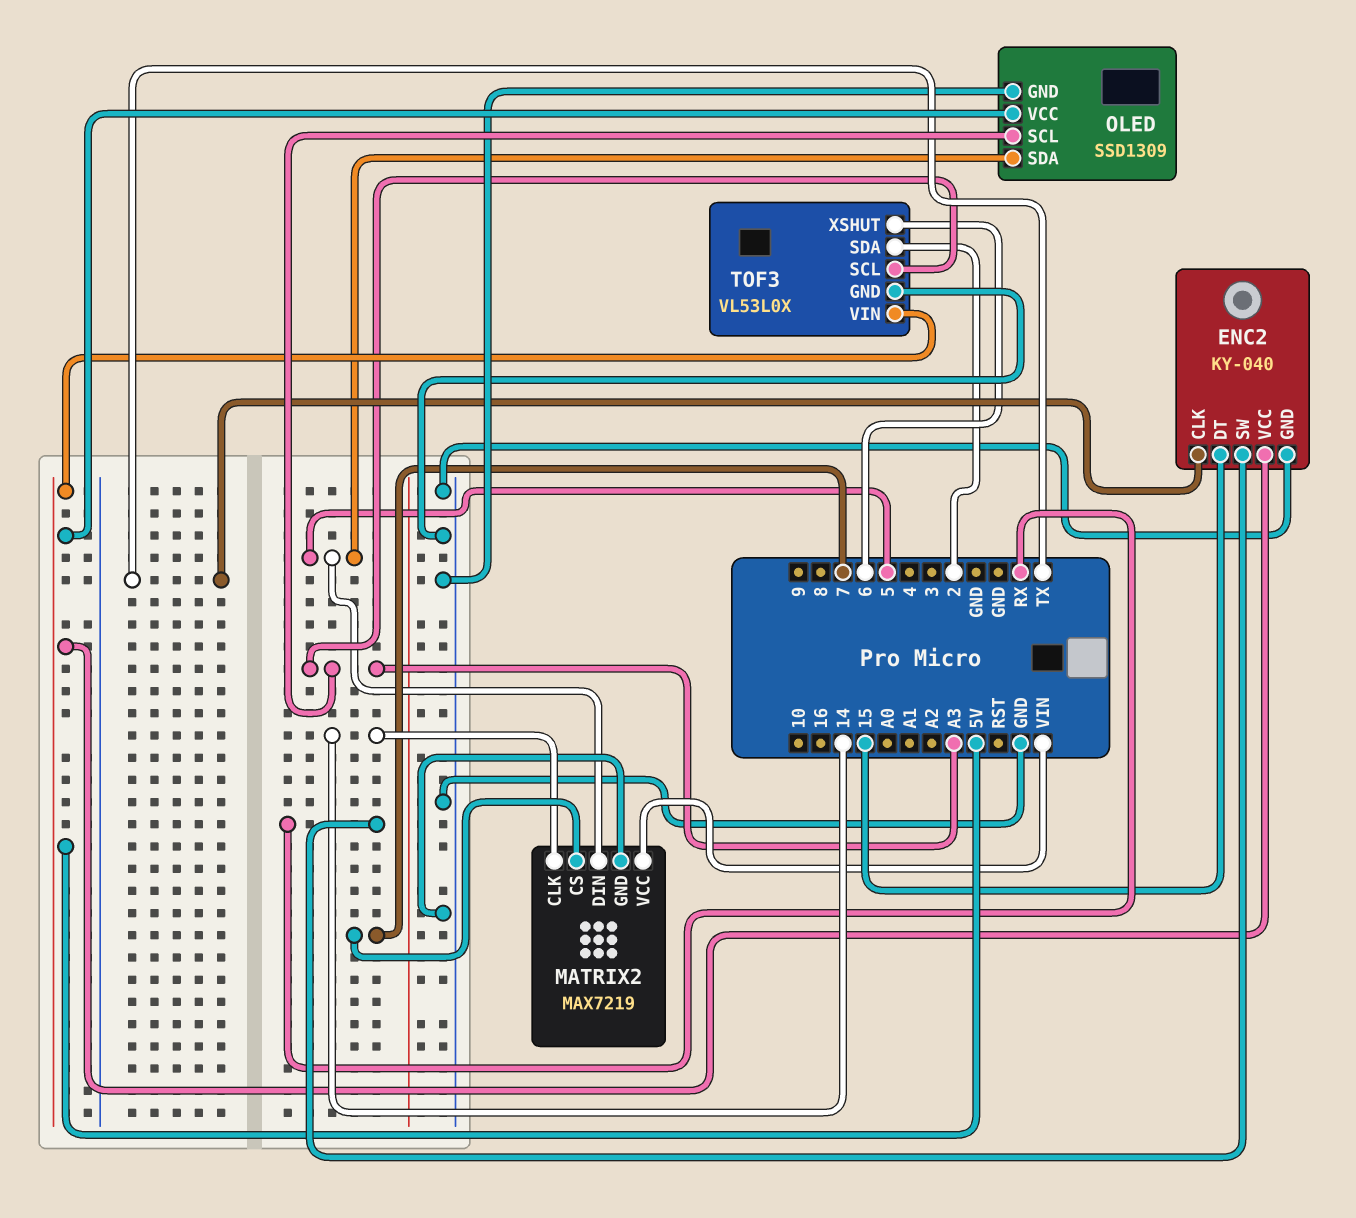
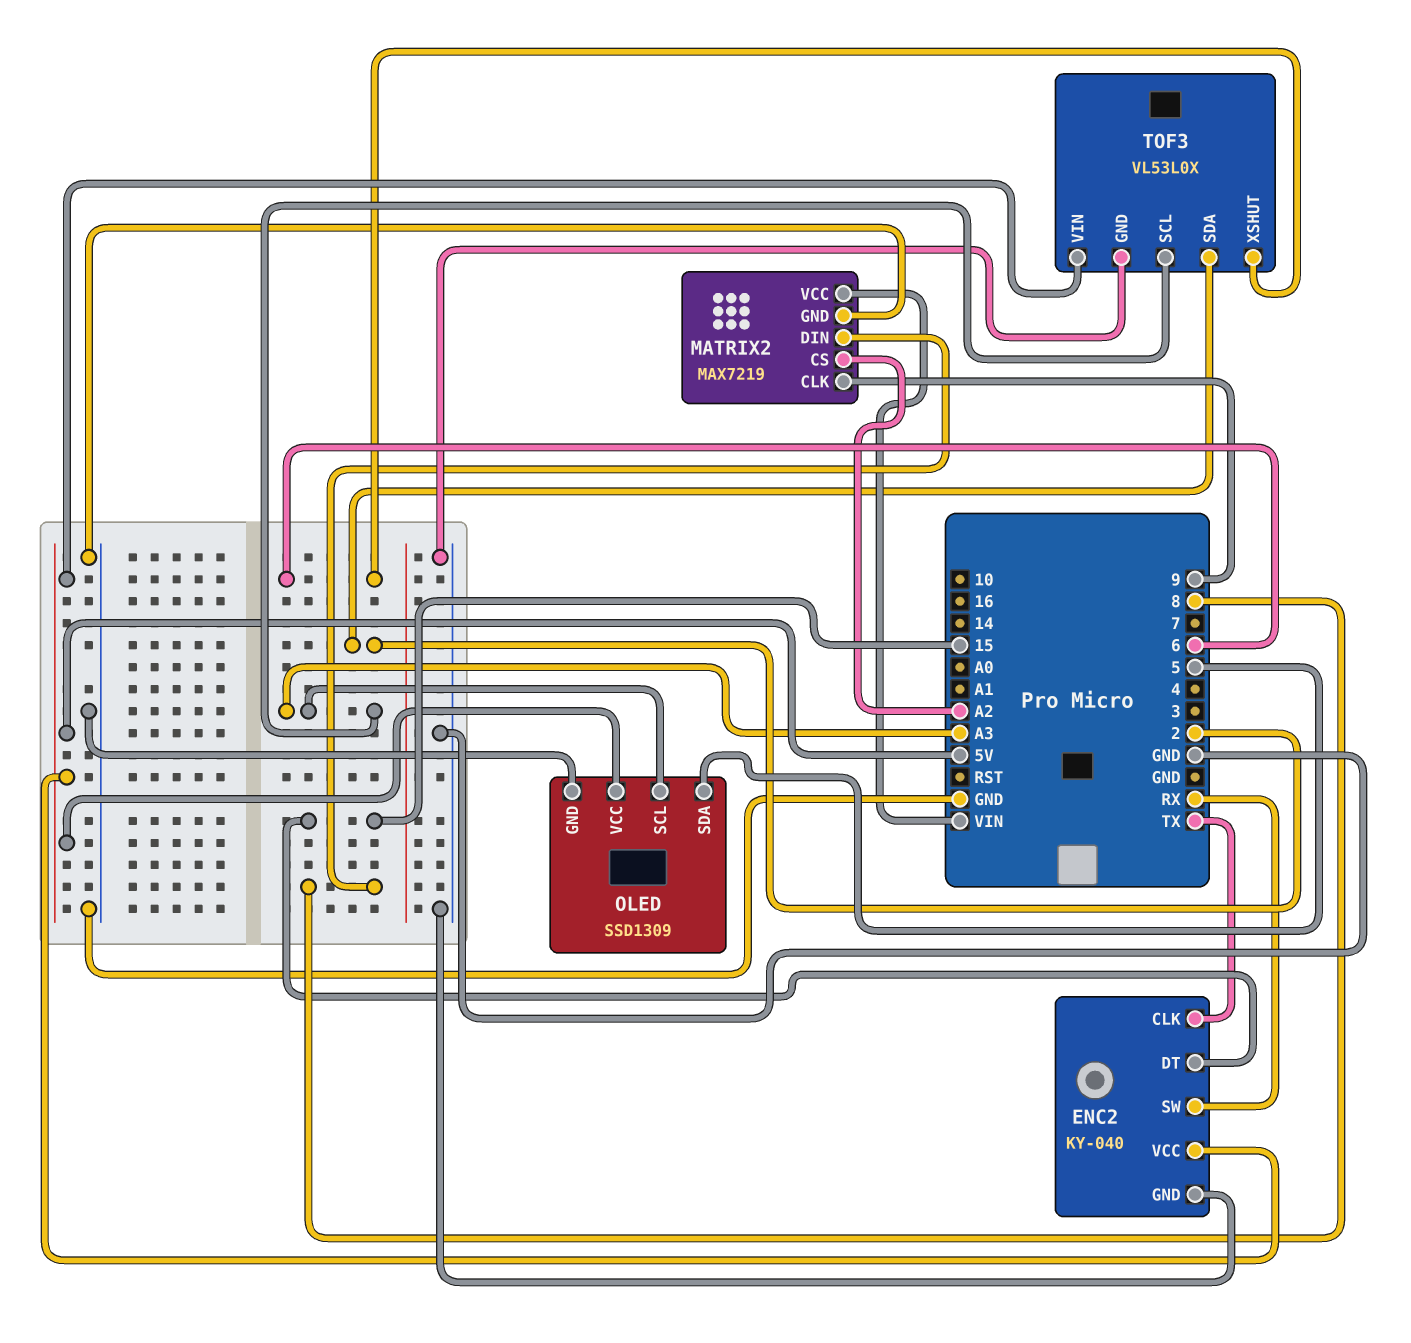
MATRIX2 pin CLK: 14 -> 9
MATRIX2 pin CS: 7 -> A2
MATRIX2 pin DIN: 5 -> 8

